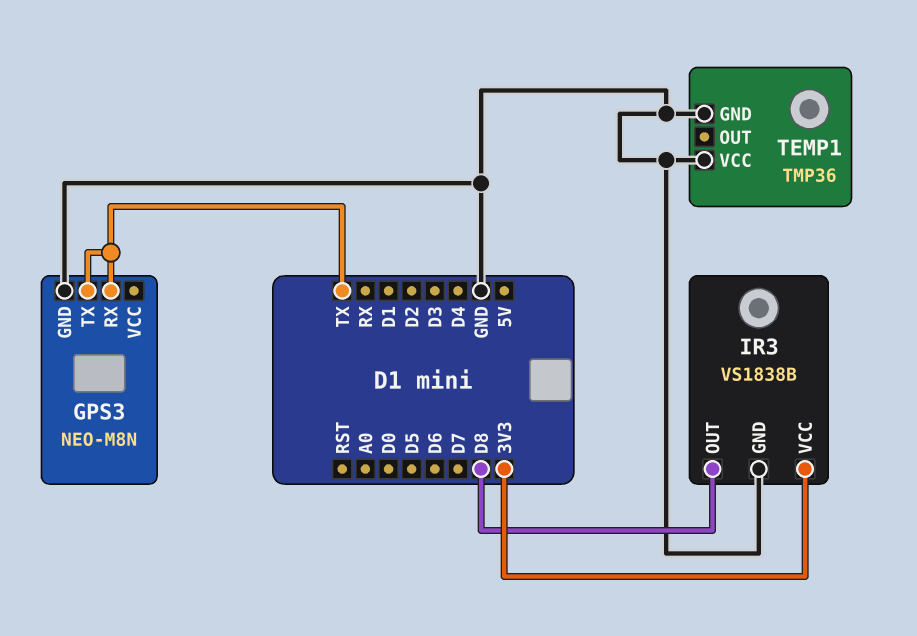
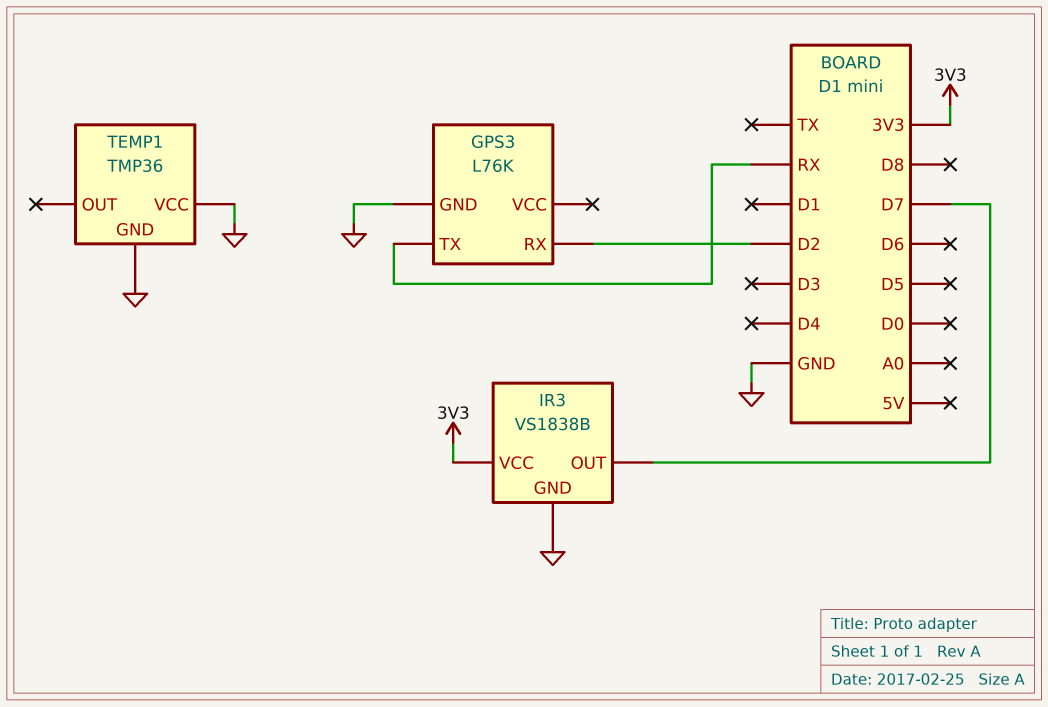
GPS3: NEO-M8N -> L76K
GPS3 pin RX: TX -> D2
GPS3 pin TX: TX -> RX
IR3 pin OUT: D8 -> D7

